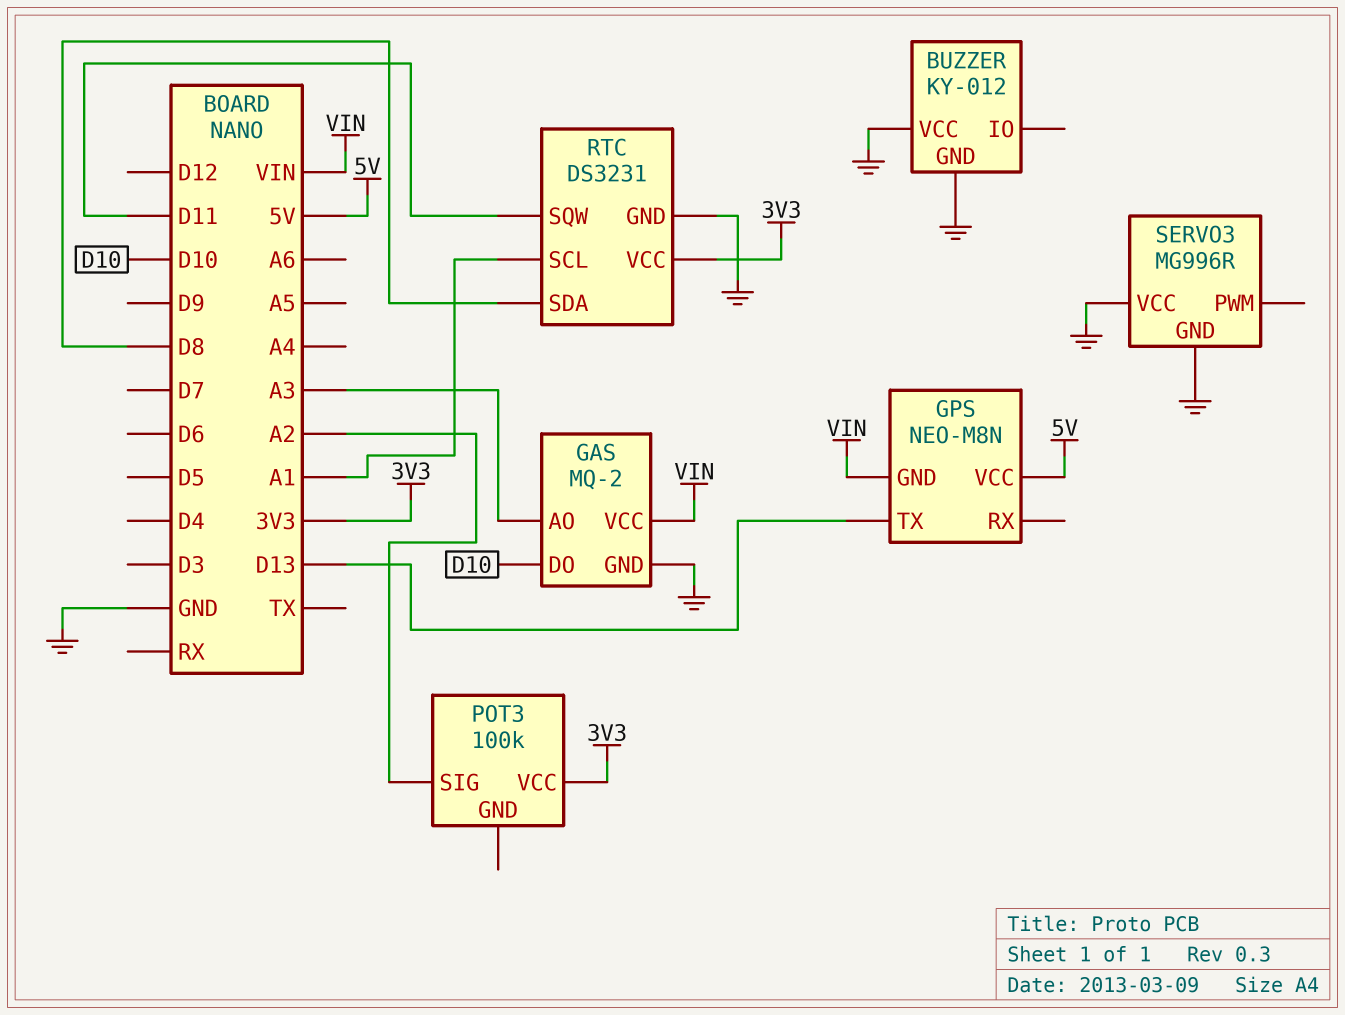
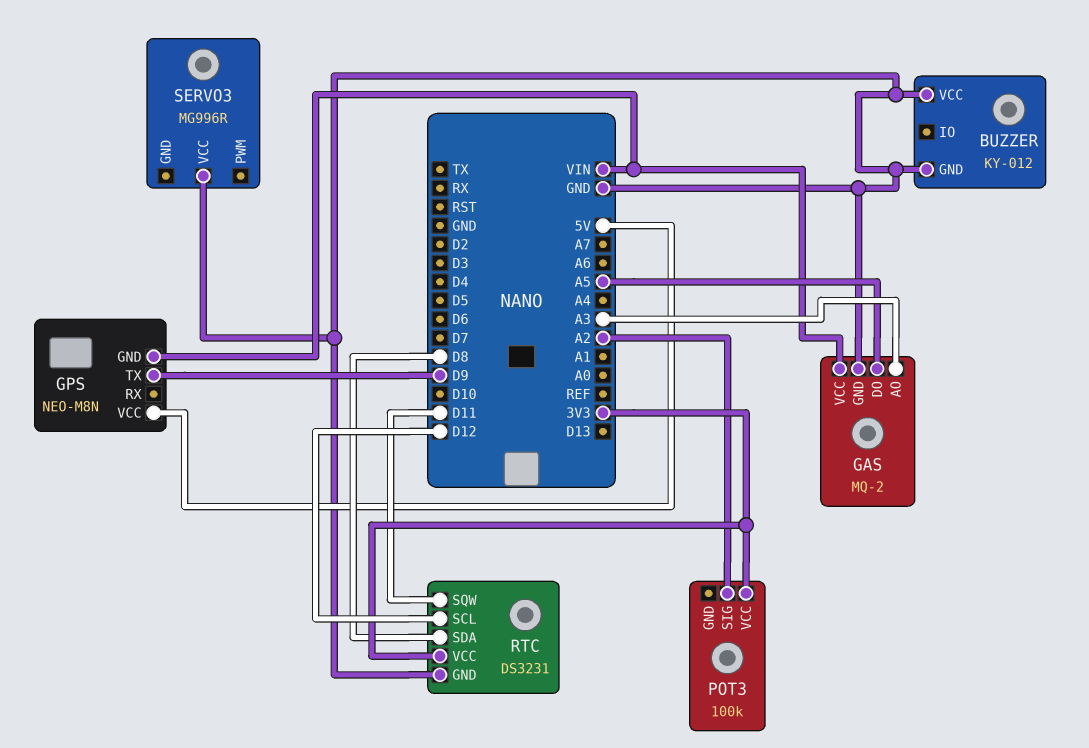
GAS pin DO: D10 -> A5
GPS pin TX: D13 -> D9
RTC pin SCL: A1 -> D12
SERVO3 pin GND: GND -> none

